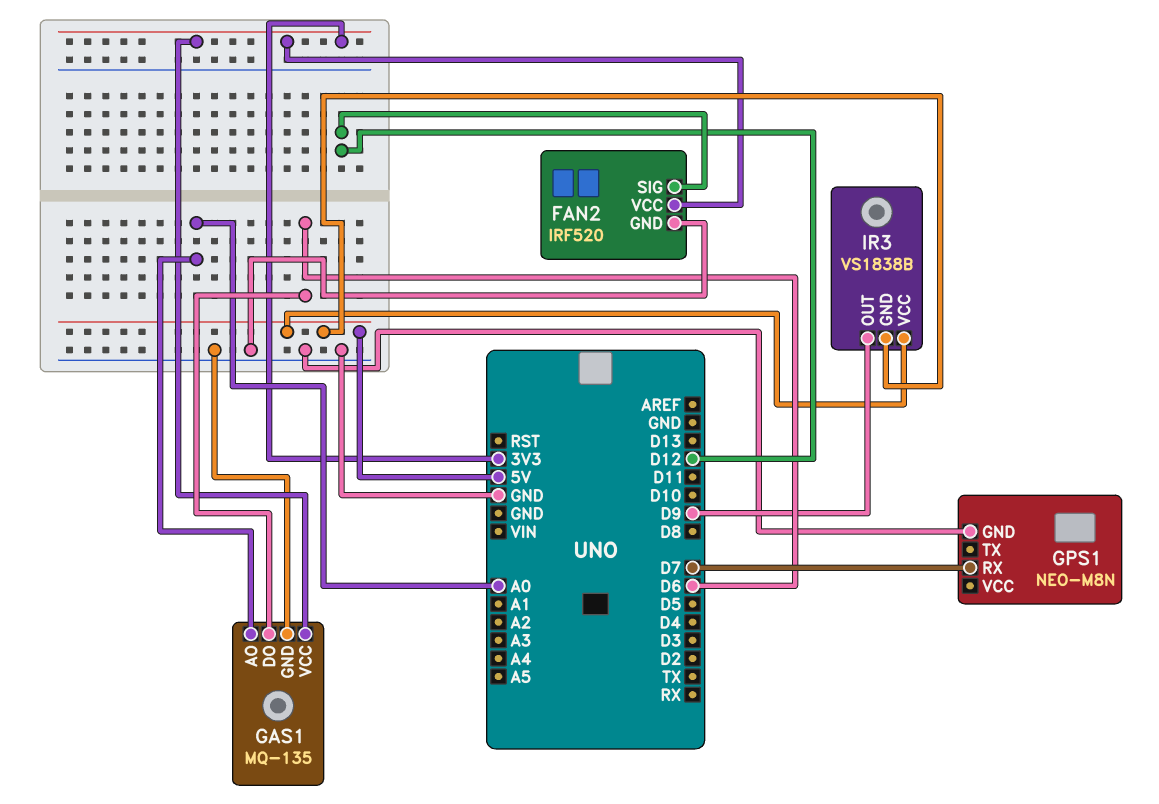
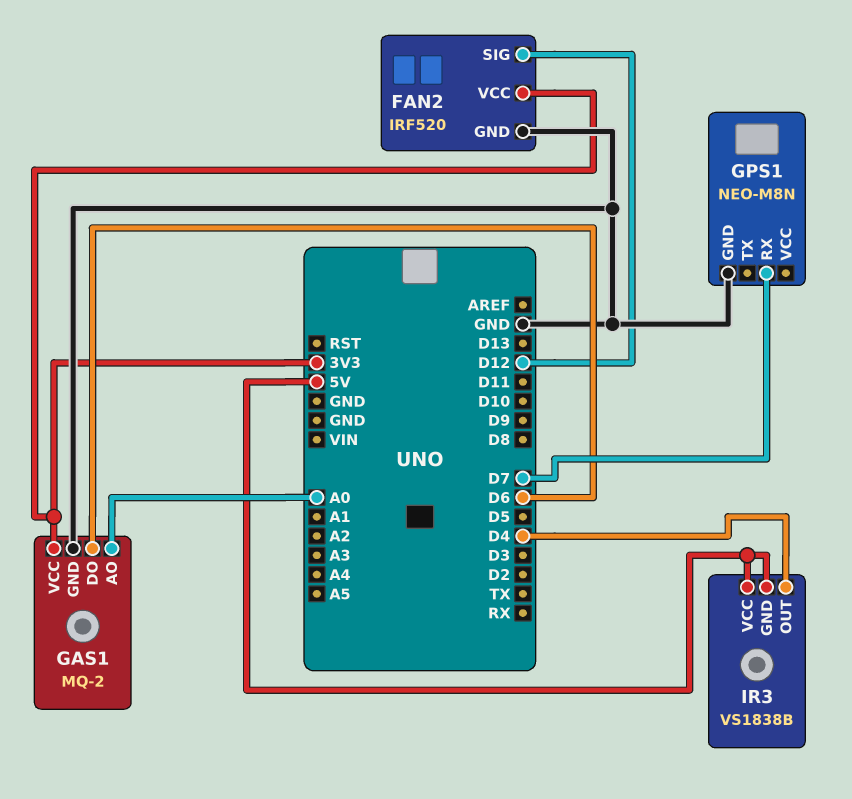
GAS1: MQ-135 -> MQ-2
IR3 pin OUT: D9 -> D4

